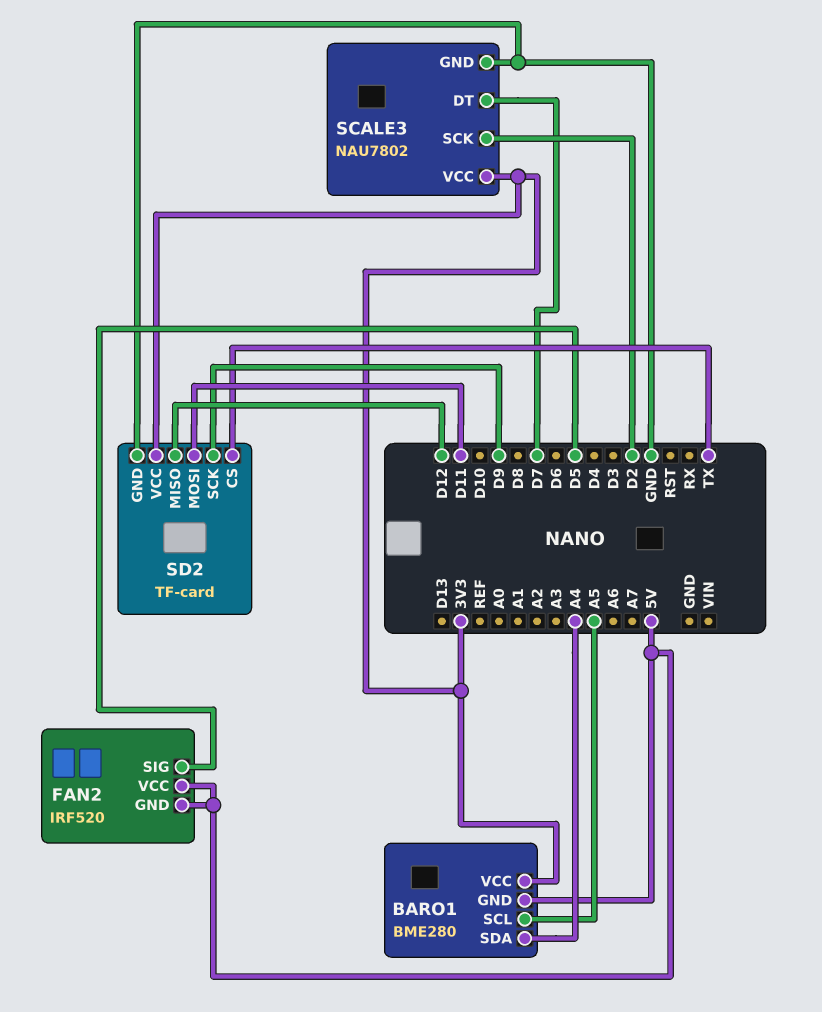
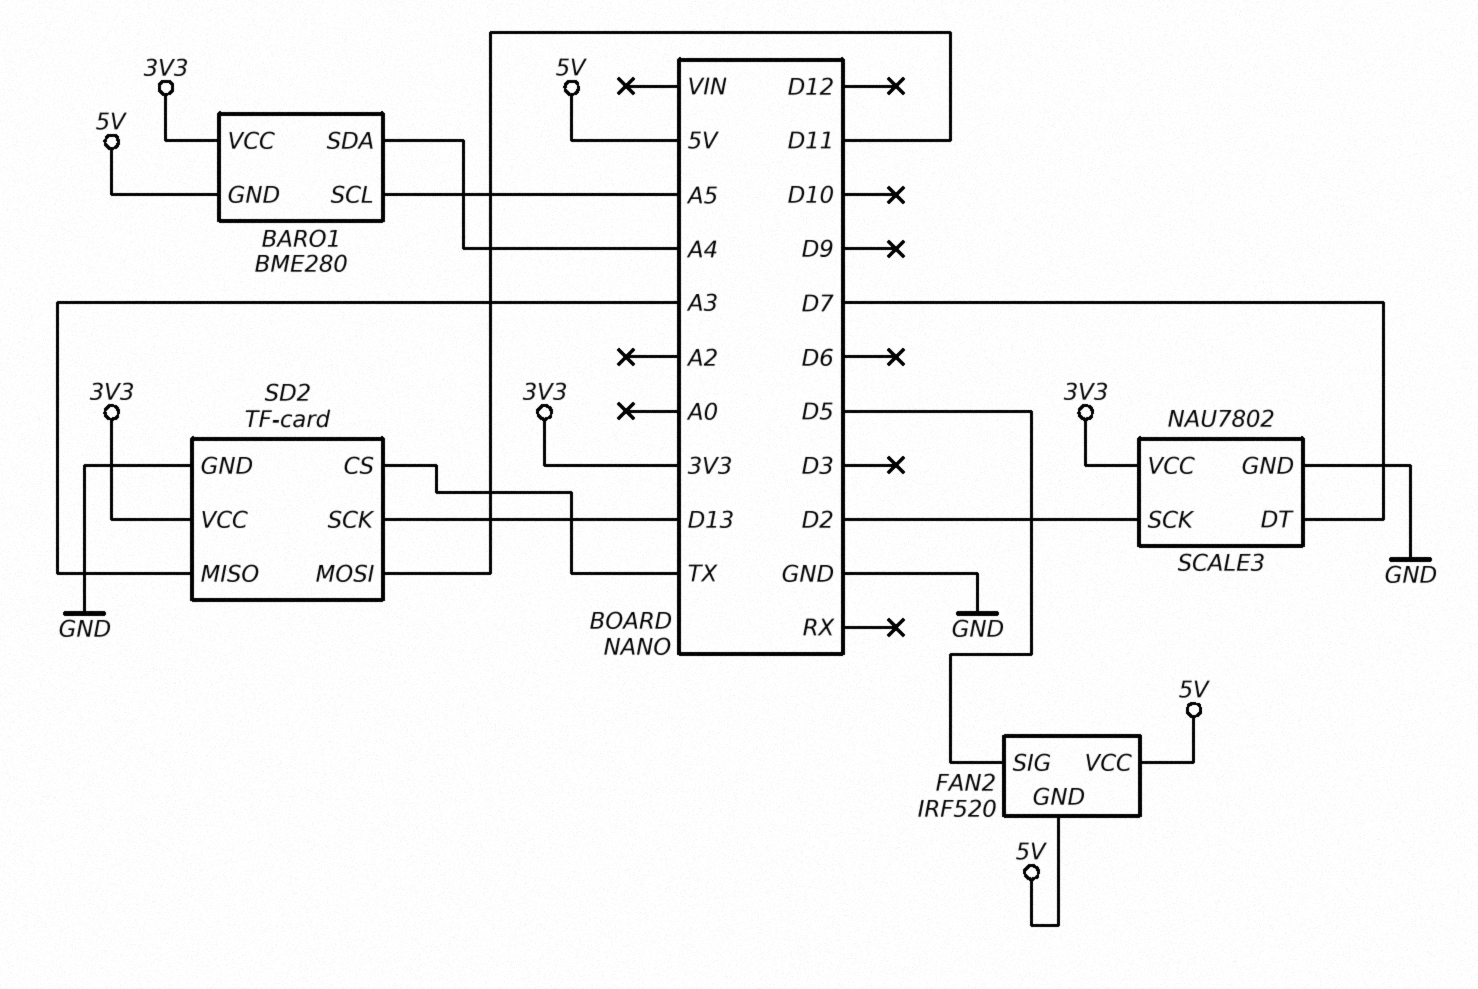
SD2 pin MISO: D12 -> A3
SD2 pin SCK: D9 -> D13

